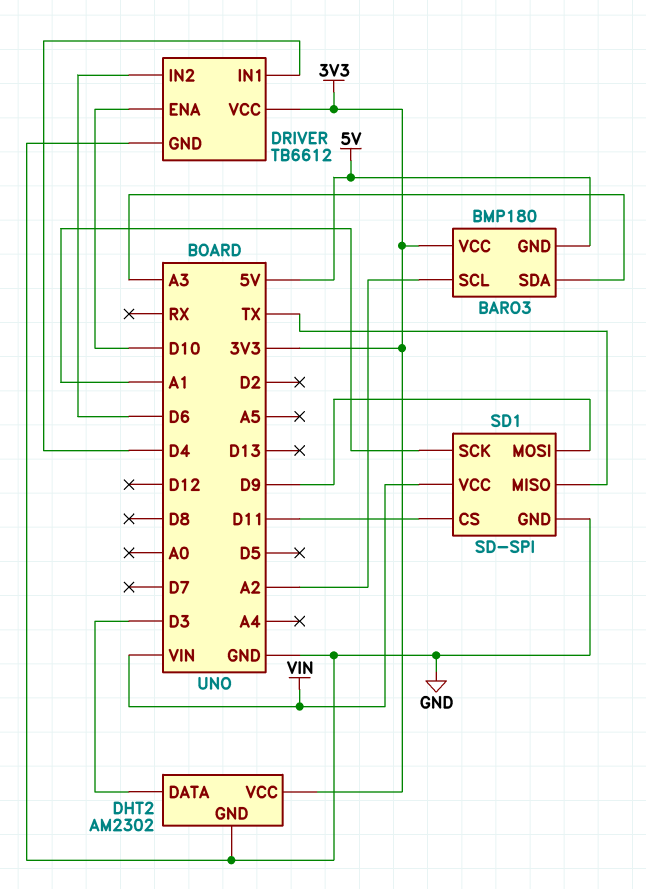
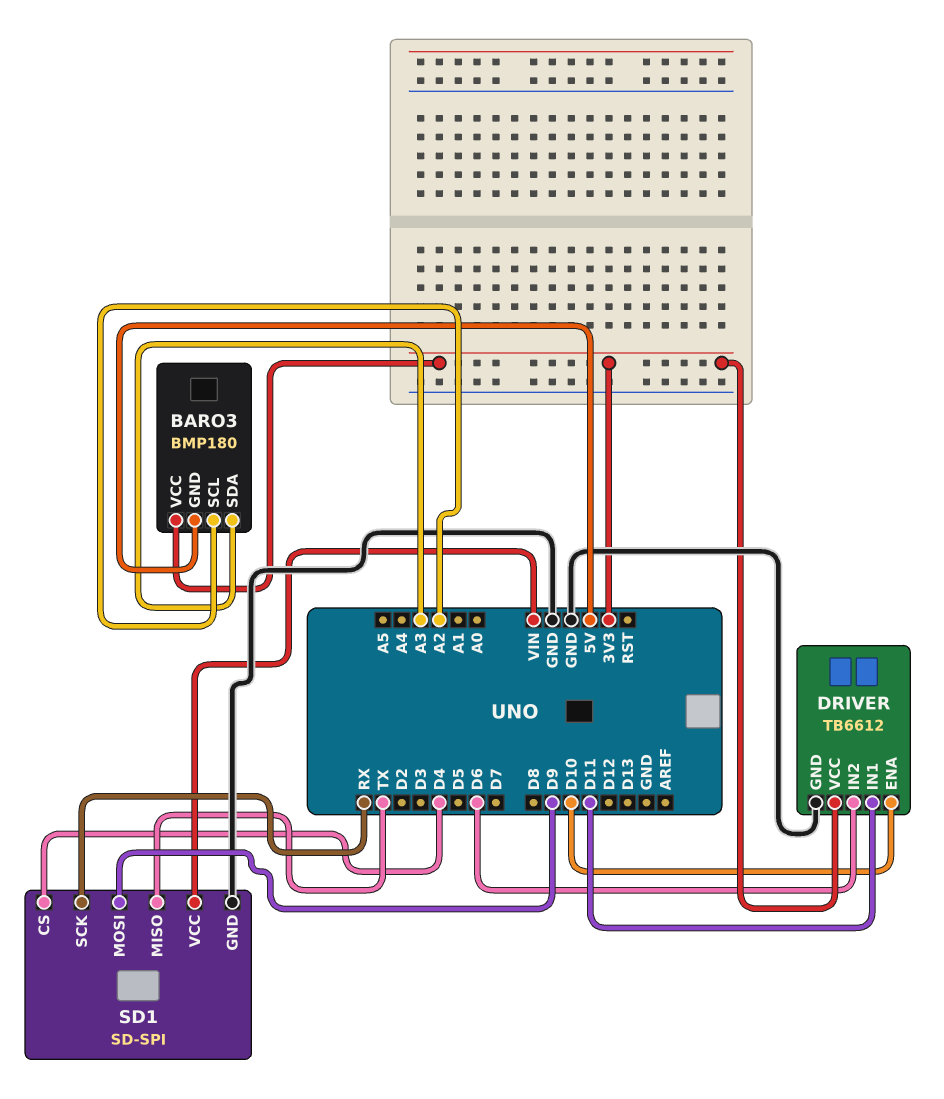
DHT2: AM2302 -> none
DHT2 pin DATA: D3 -> none
DHT2 pin GND: GND -> none
DHT2 pin VCC: 3V3 -> none
DRIVER pin IN1: D4 -> D11
SD1 pin CS: D11 -> D4
SD1 pin SCK: A1 -> RX

